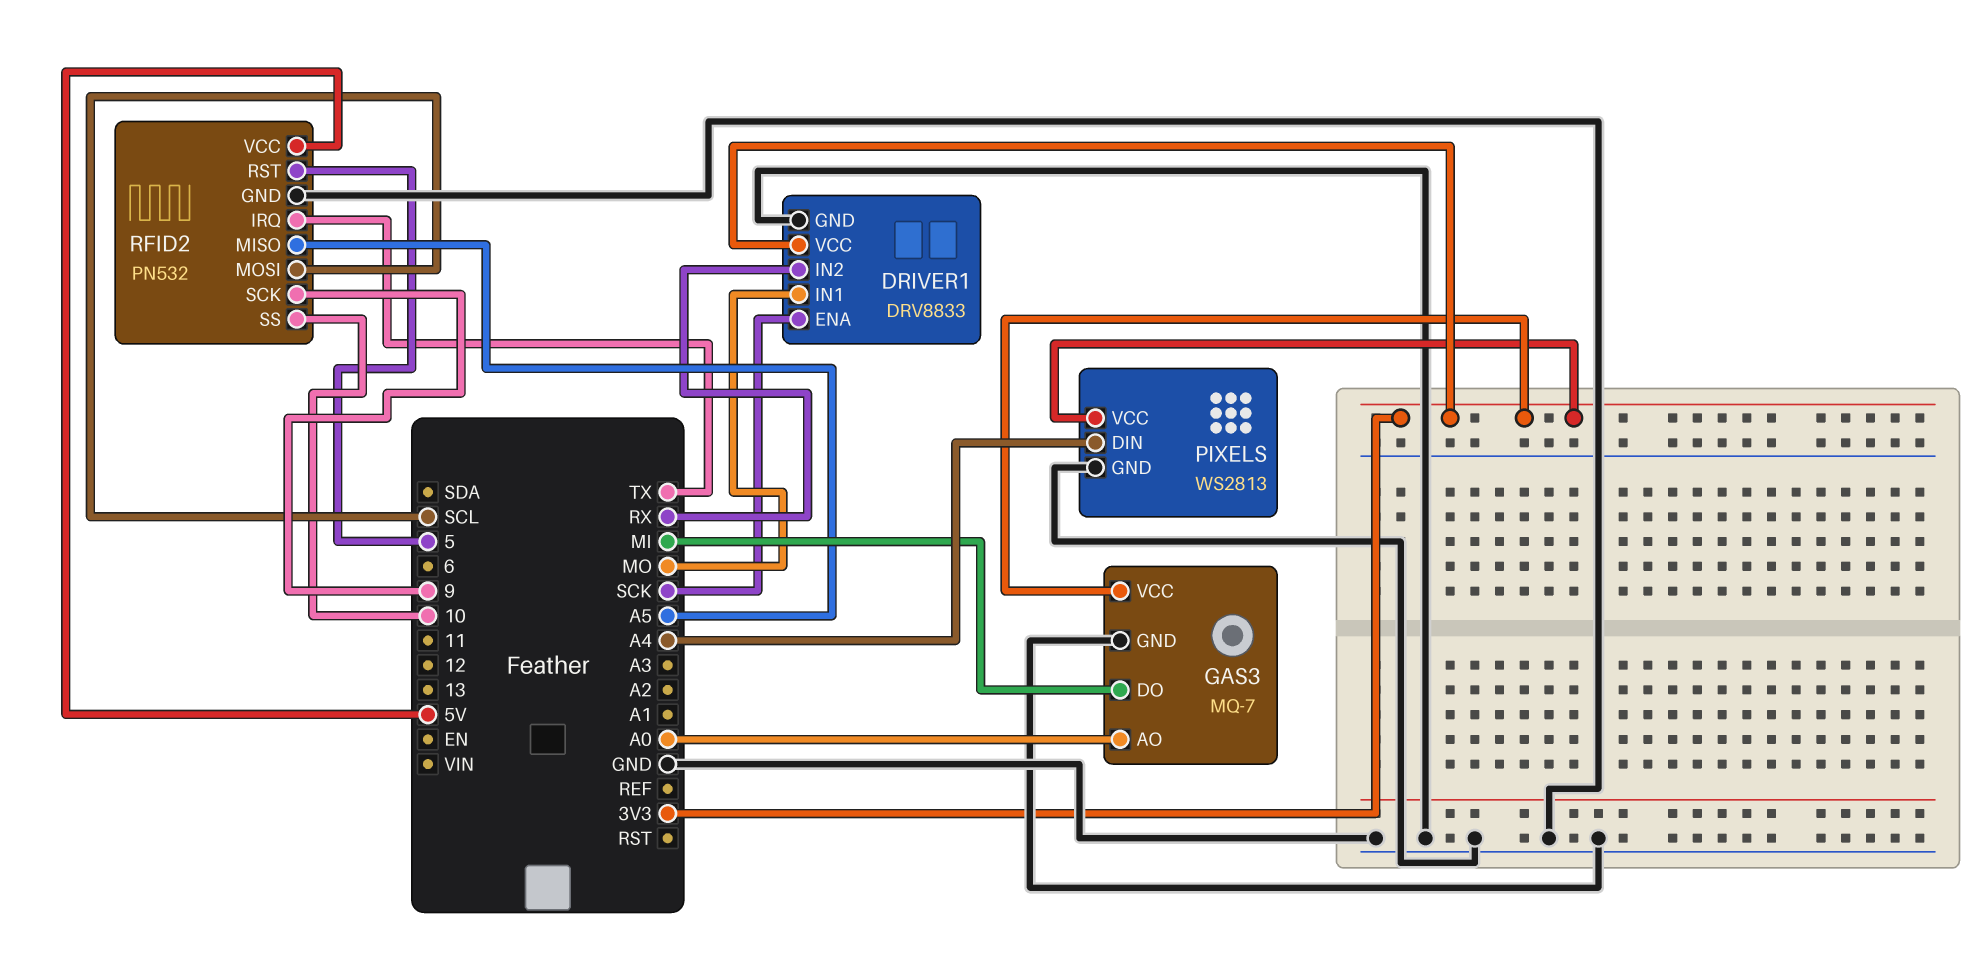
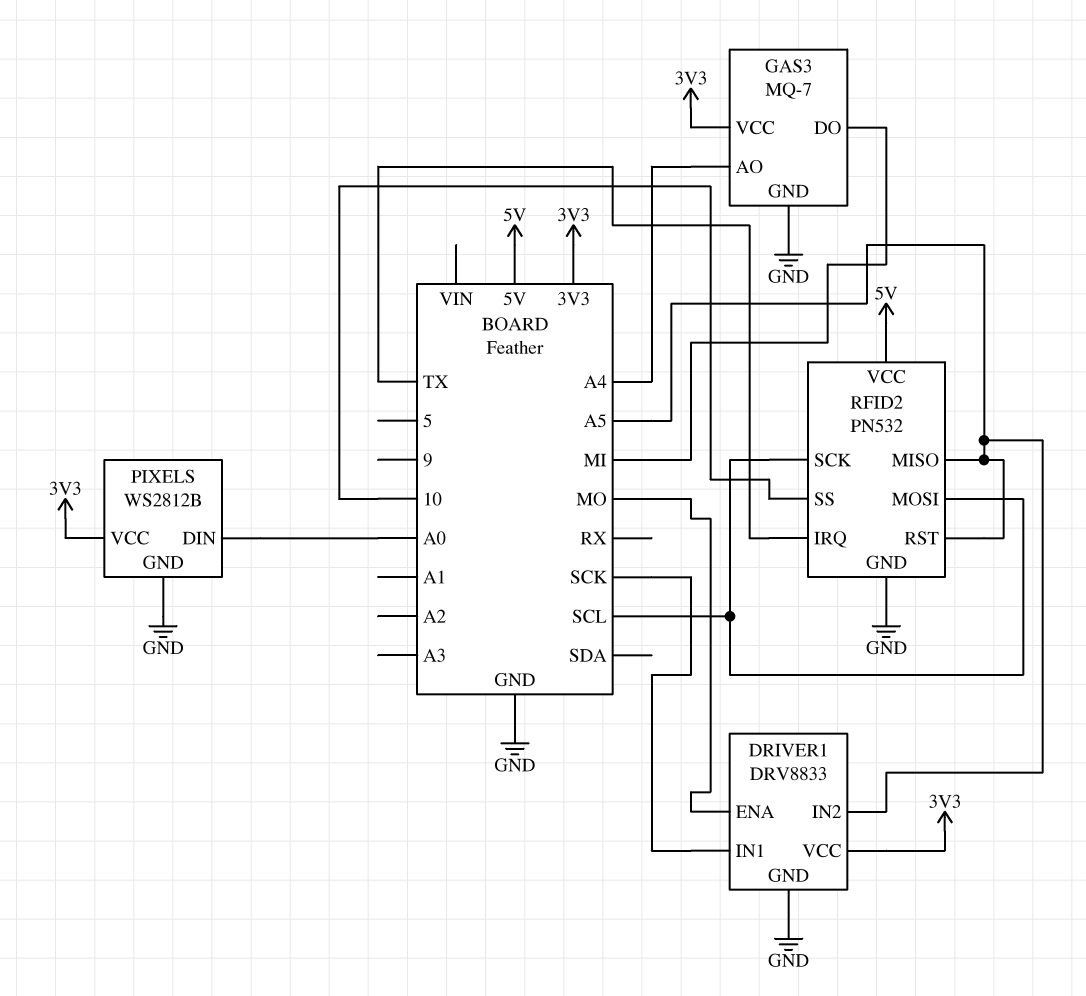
DRIVER1 pin ENA: SCK -> MO
DRIVER1 pin IN1: MO -> SCK
DRIVER1 pin IN2: RX -> A5
GAS3 pin AO: A0 -> A4
PIXELS: WS2813 -> WS2812B
PIXELS pin DIN: A4 -> A0
RFID2 pin RST: 5 -> A5
RFID2 pin SCK: 9 -> SCL

